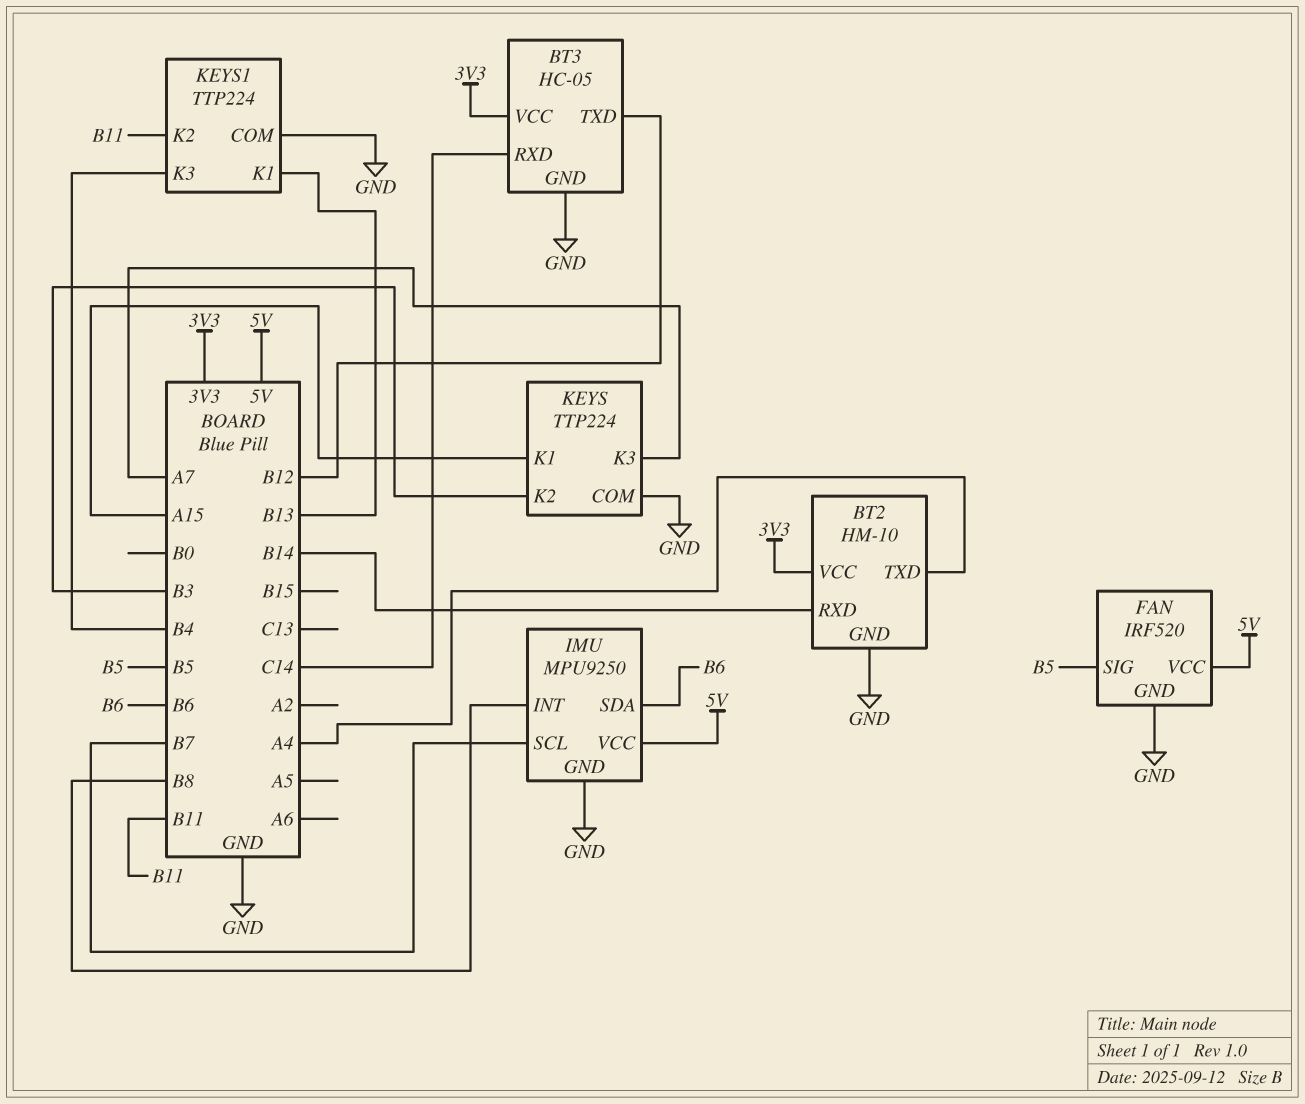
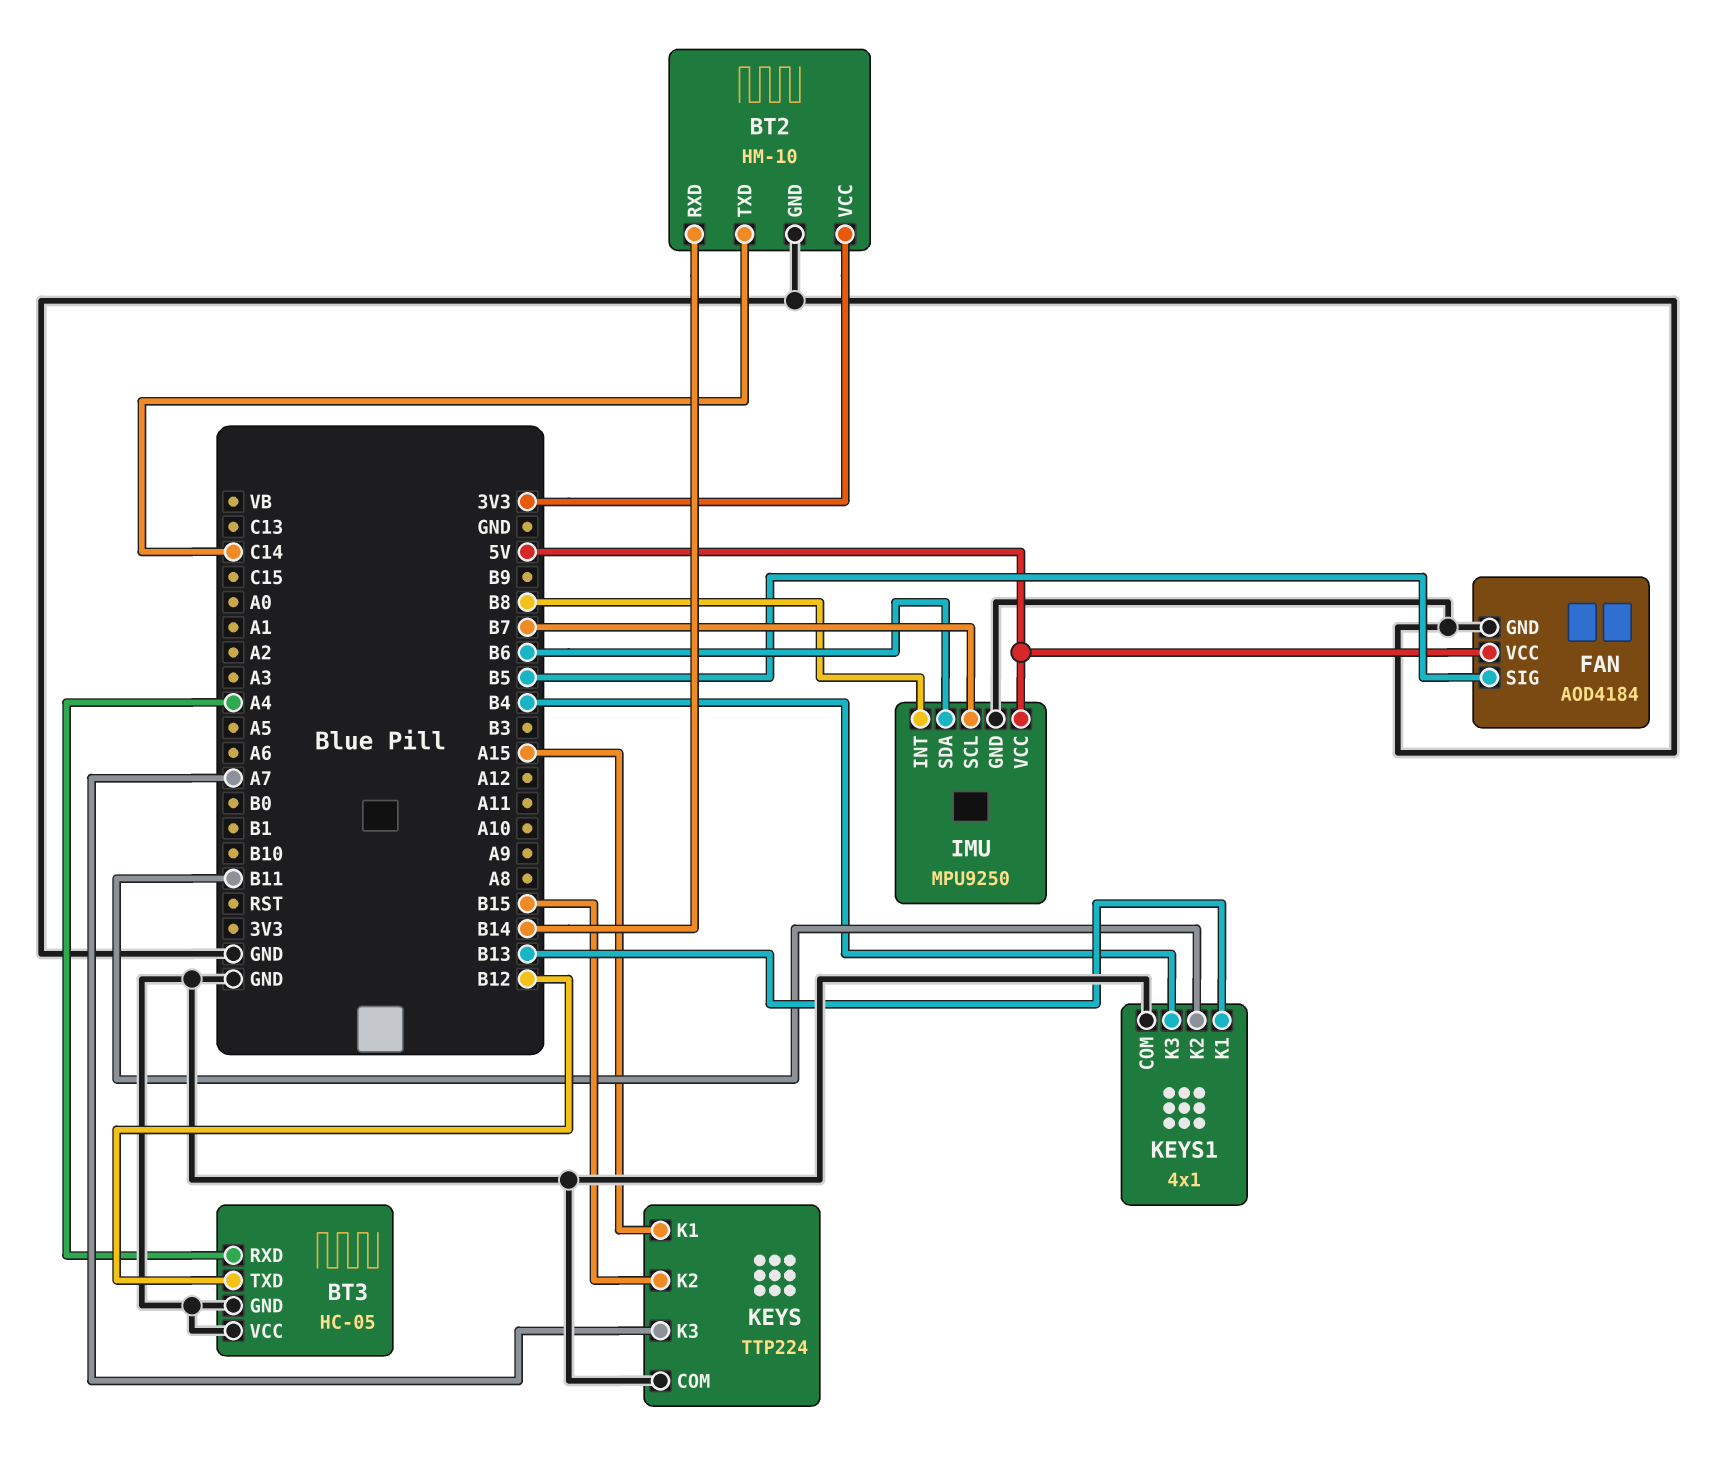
BT2 pin TXD: A4 -> C14
BT3 pin RXD: C14 -> A4
BT3 pin VCC: 3V3 -> GND
FAN: IRF520 -> AOD4184
KEYS pin K2: B3 -> B15
KEYS1: TTP224 -> 4x1

